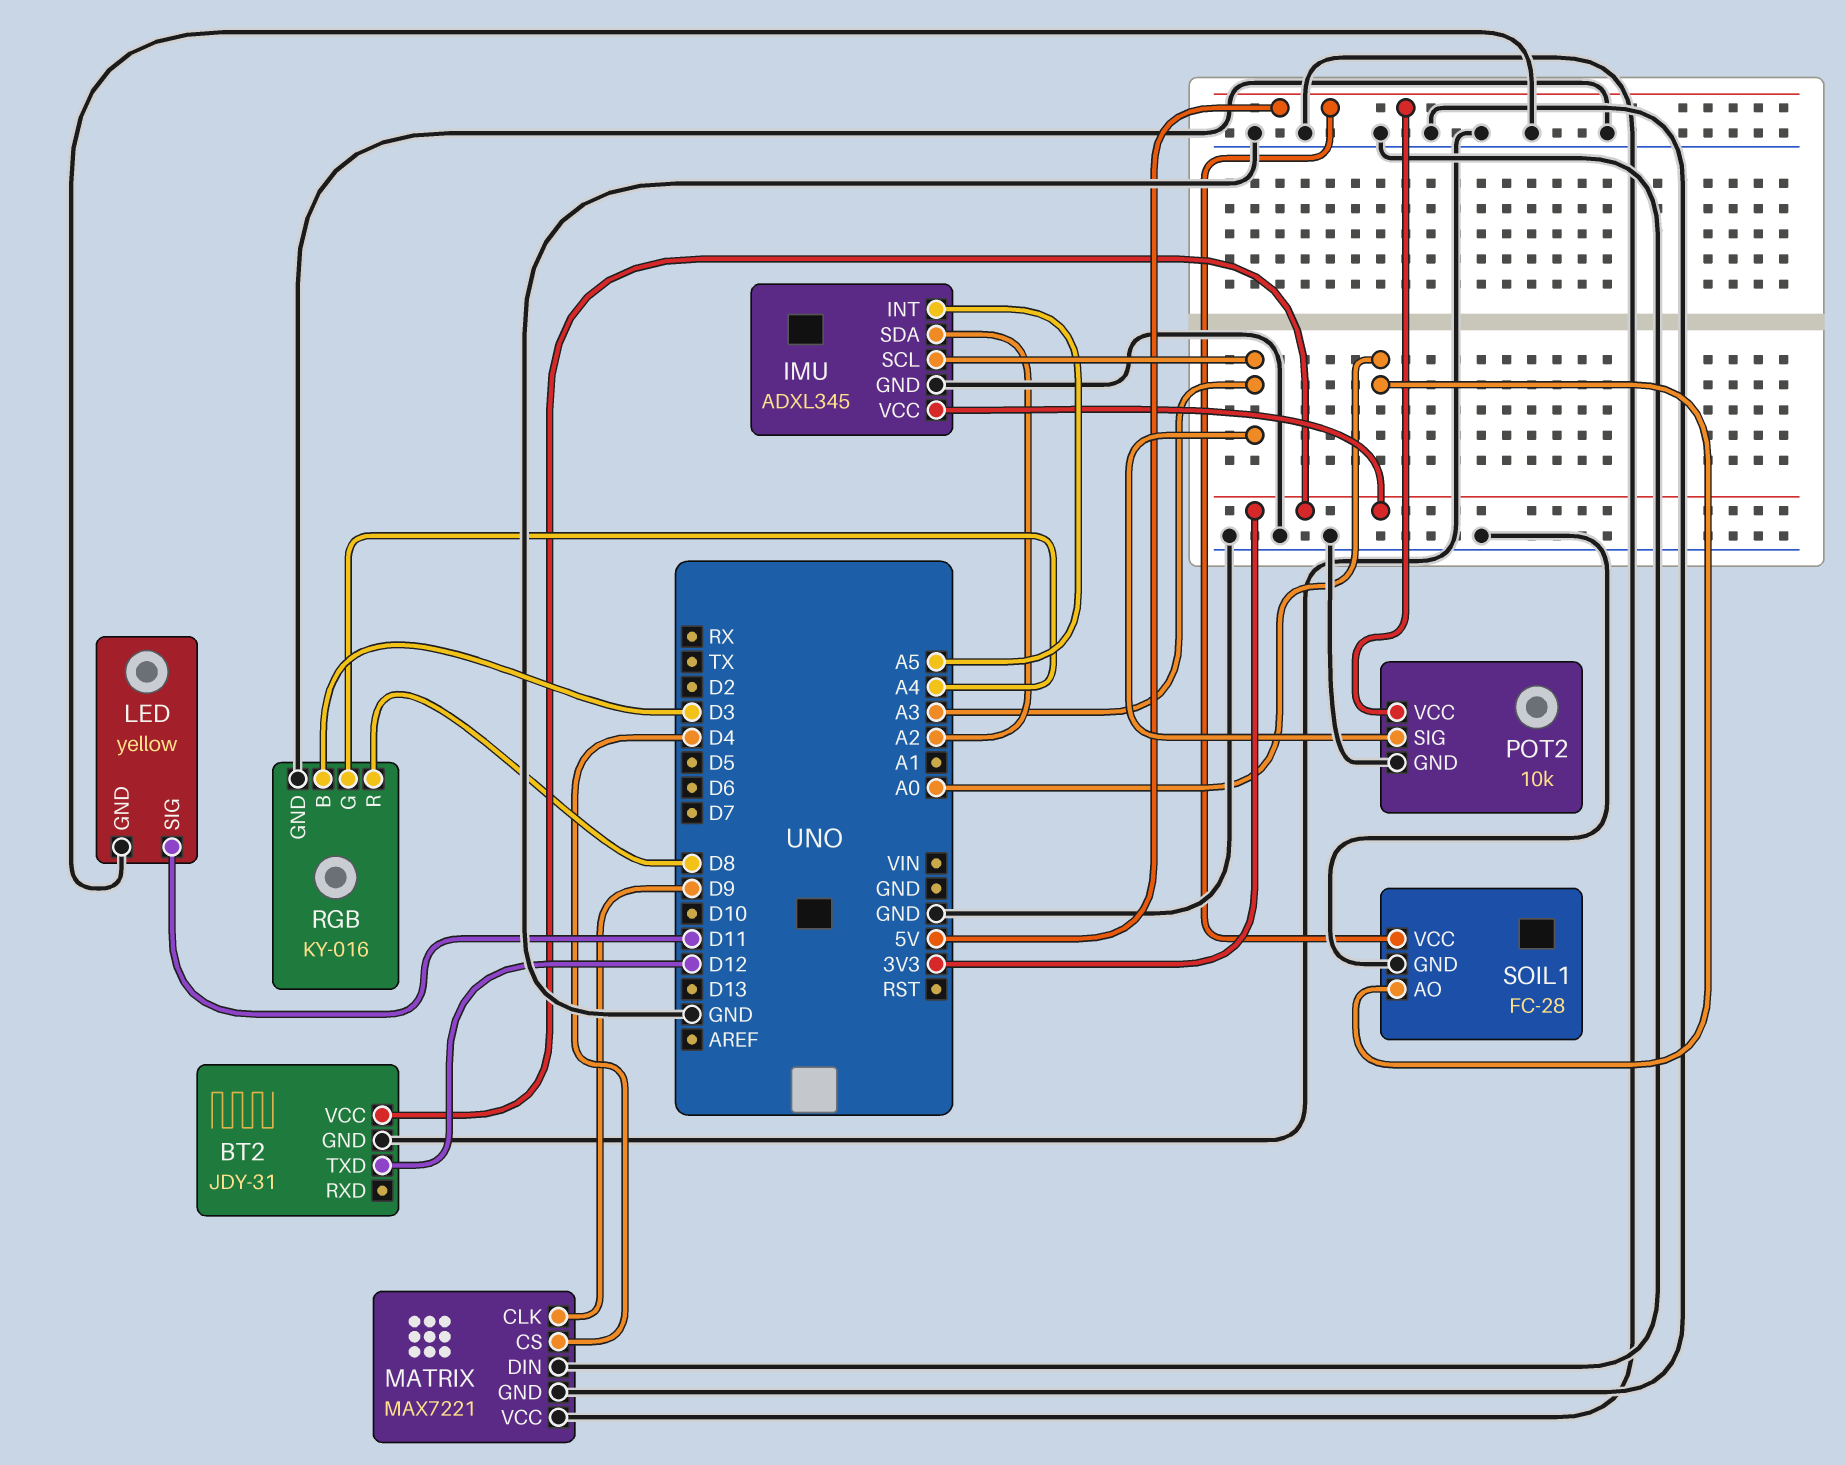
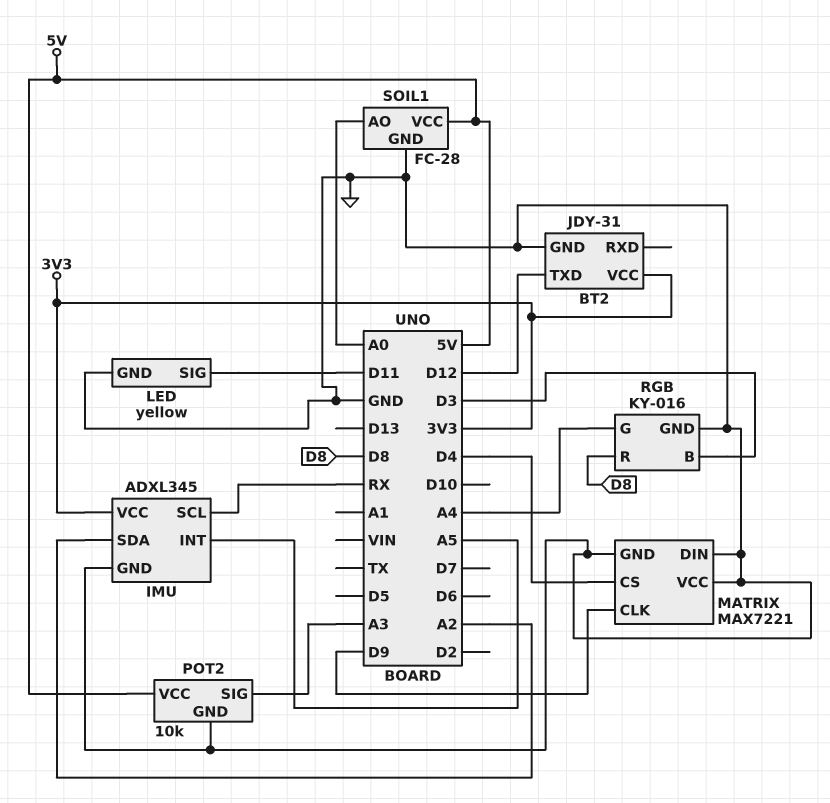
IMU pin SCL: A3 -> RX

